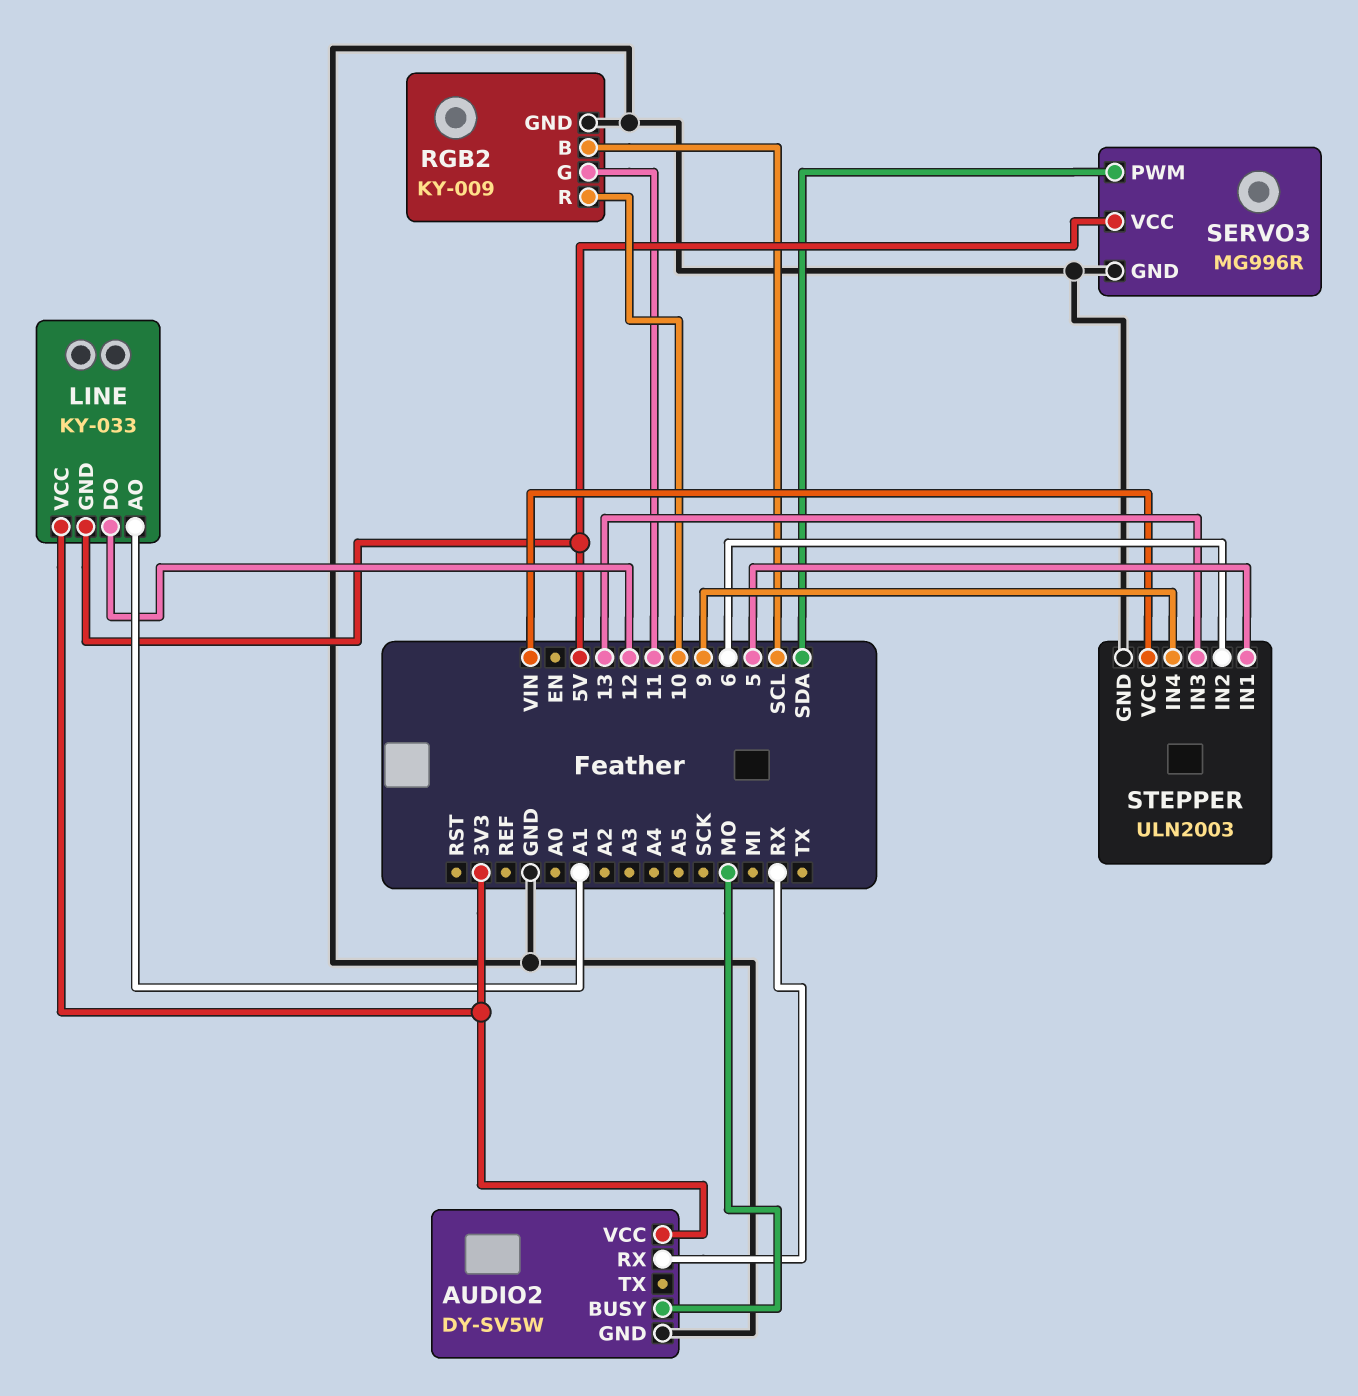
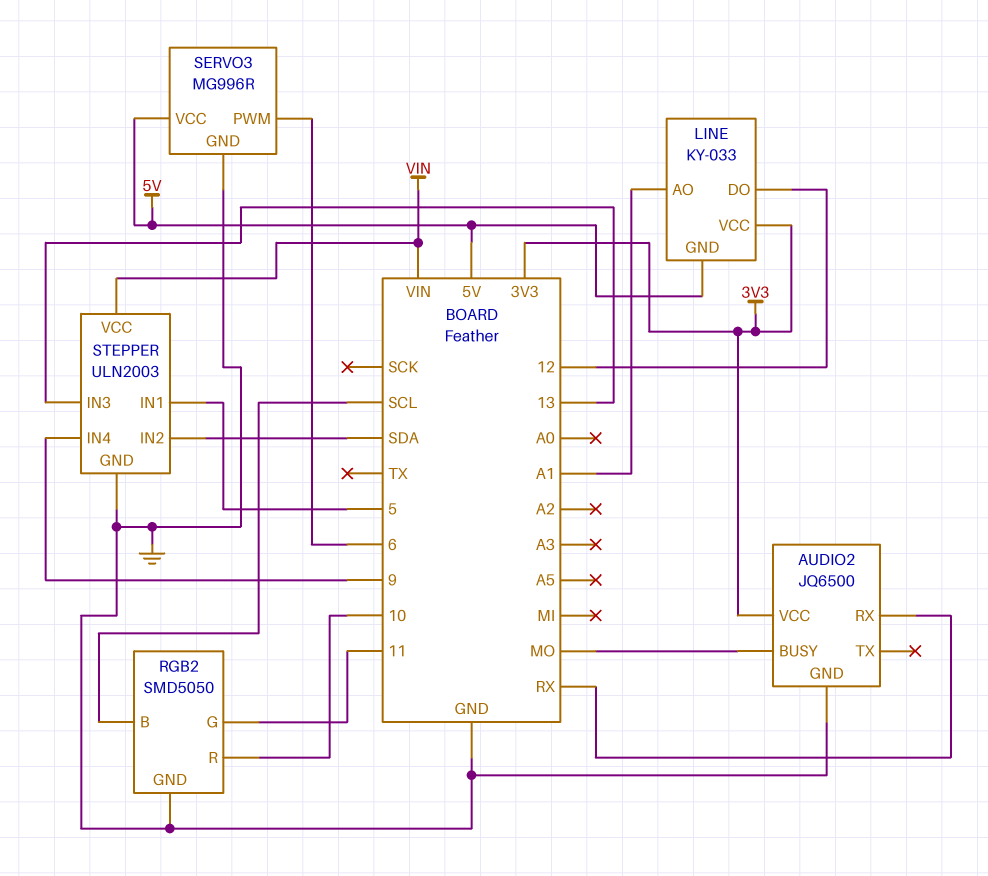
AUDIO2: DY-SV5W -> JQ6500
RGB2: KY-009 -> SMD5050
SERVO3 pin PWM: SDA -> 6
STEPPER pin IN2: 6 -> SDA

